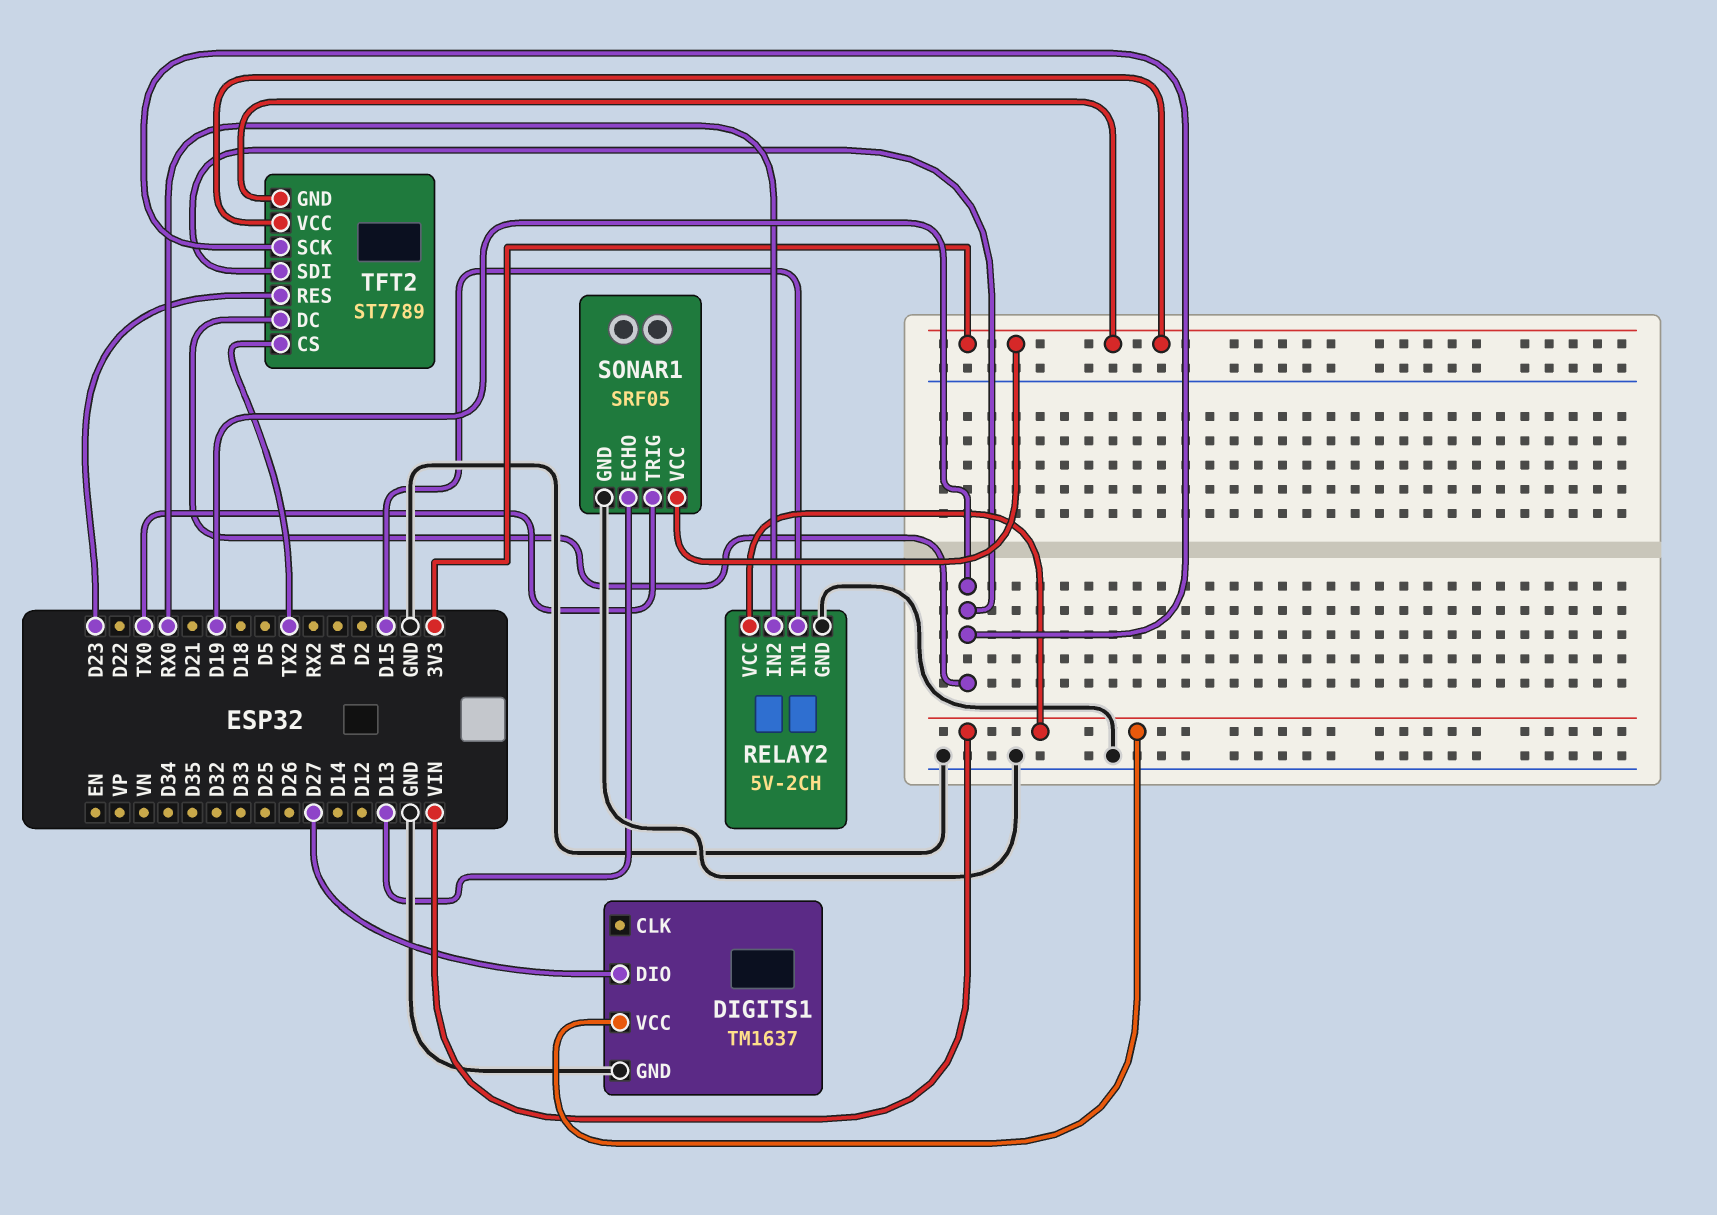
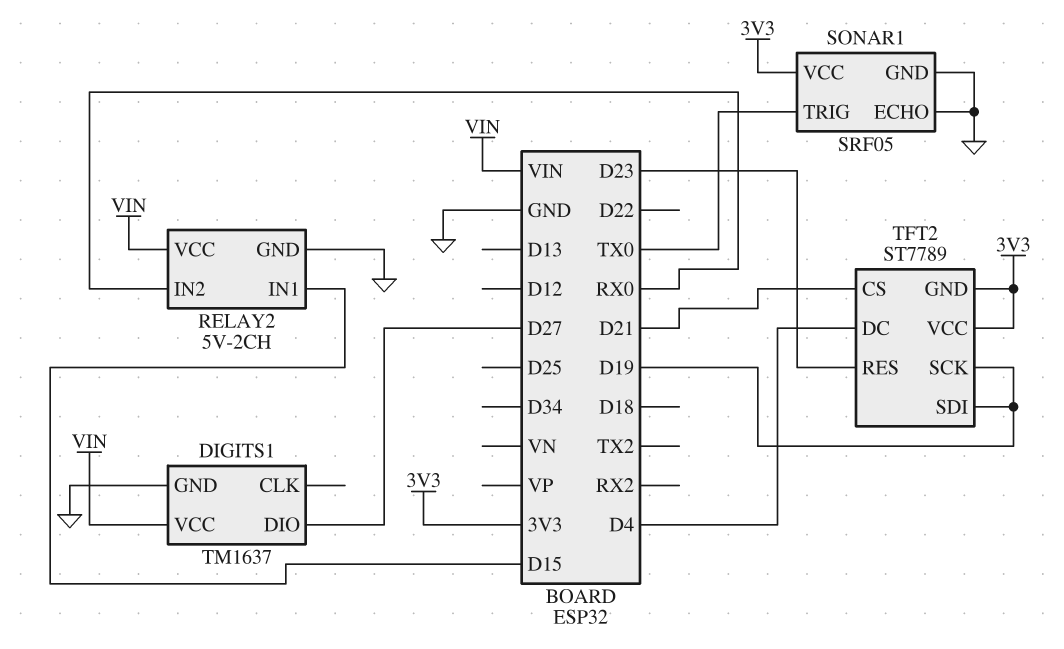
SONAR1 pin ECHO: D13 -> GND
TFT2 pin CS: TX2 -> D21
TFT2 pin DC: D19 -> D4

